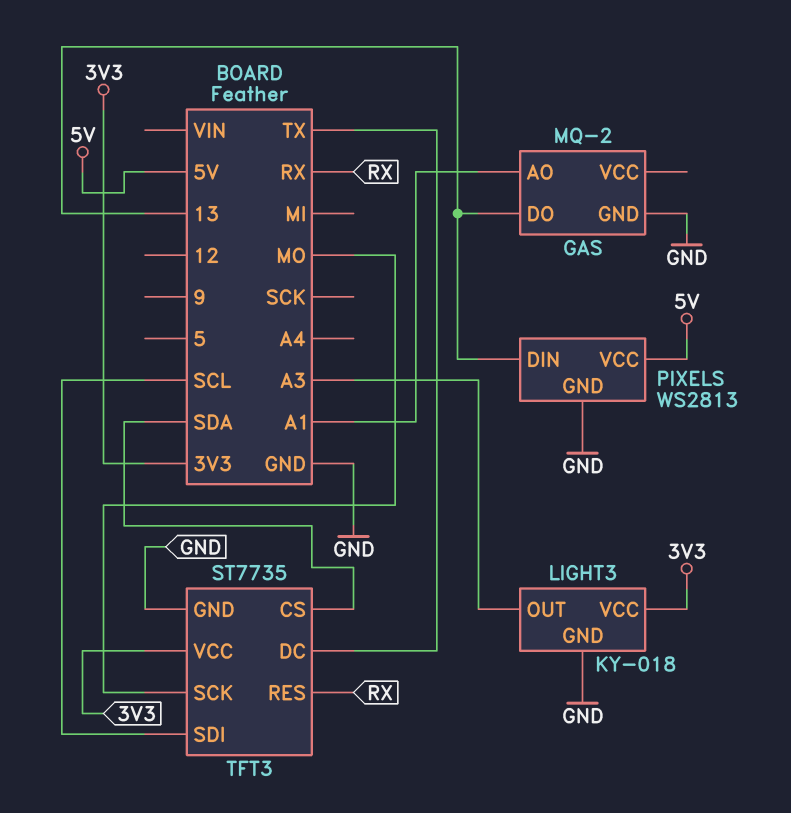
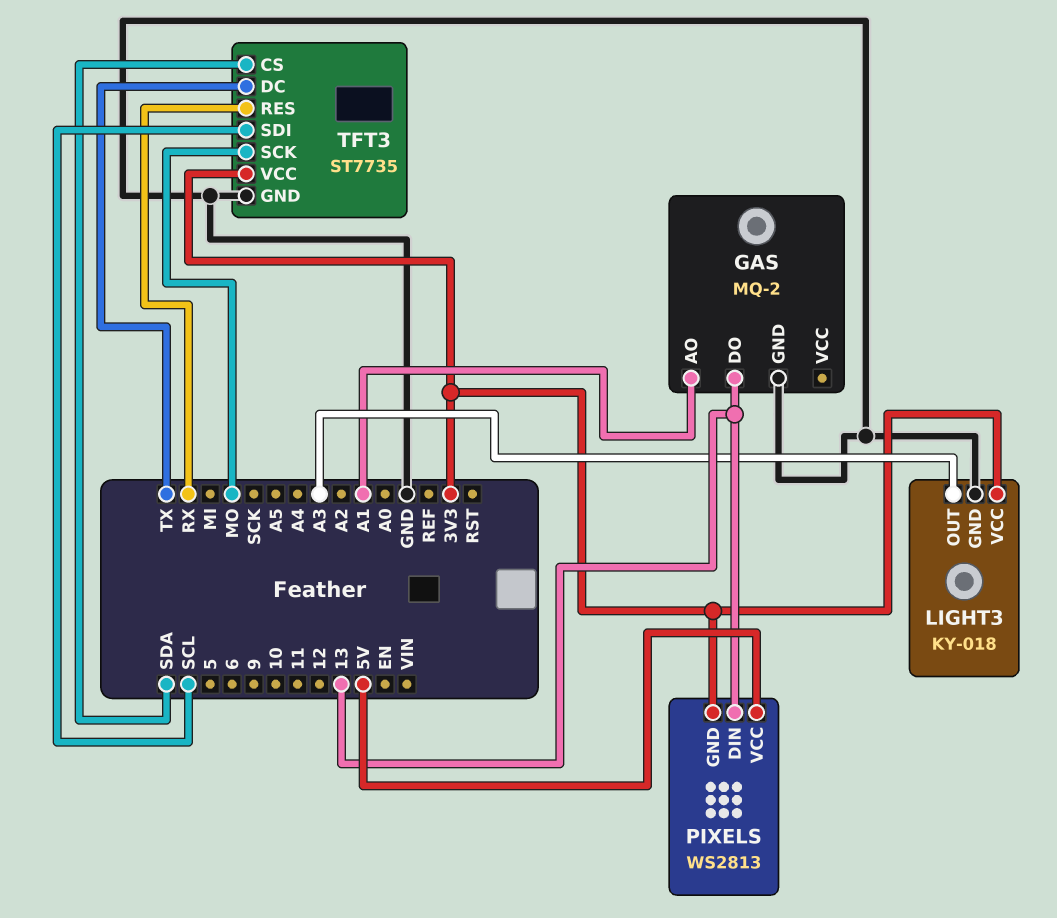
PIXELS pin GND: GND -> 3V3

